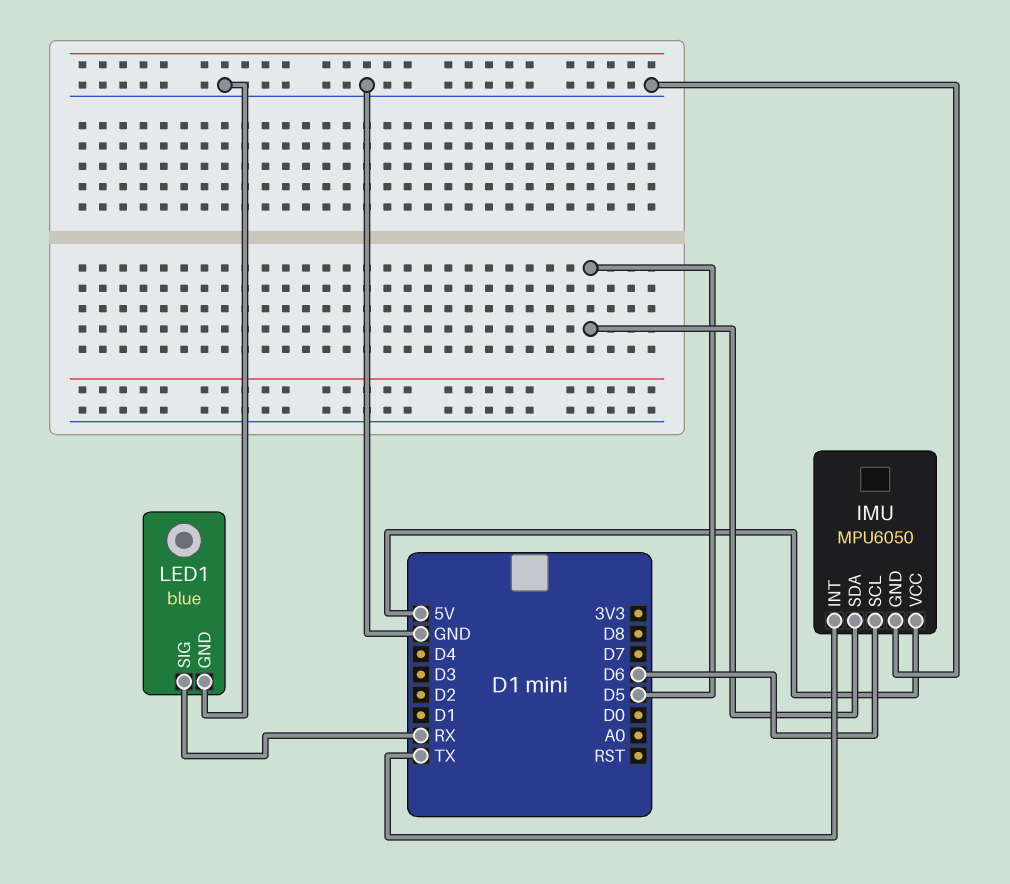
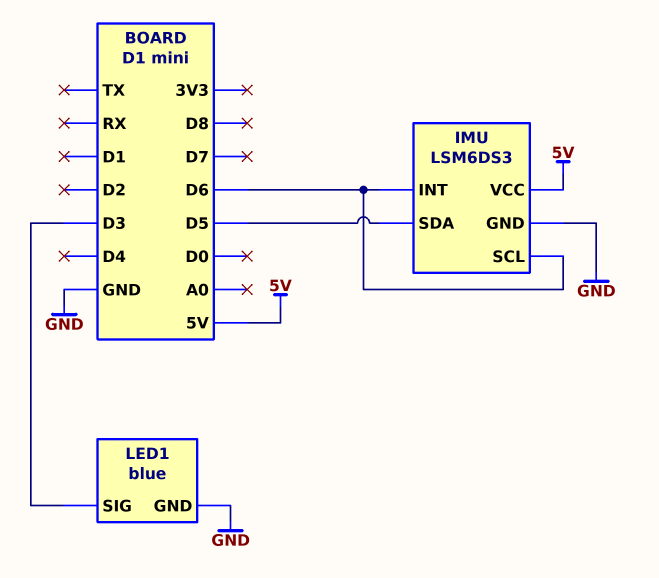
IMU: MPU6050 -> LSM6DS3
IMU pin INT: TX -> D6
LED1 pin SIG: RX -> D3

